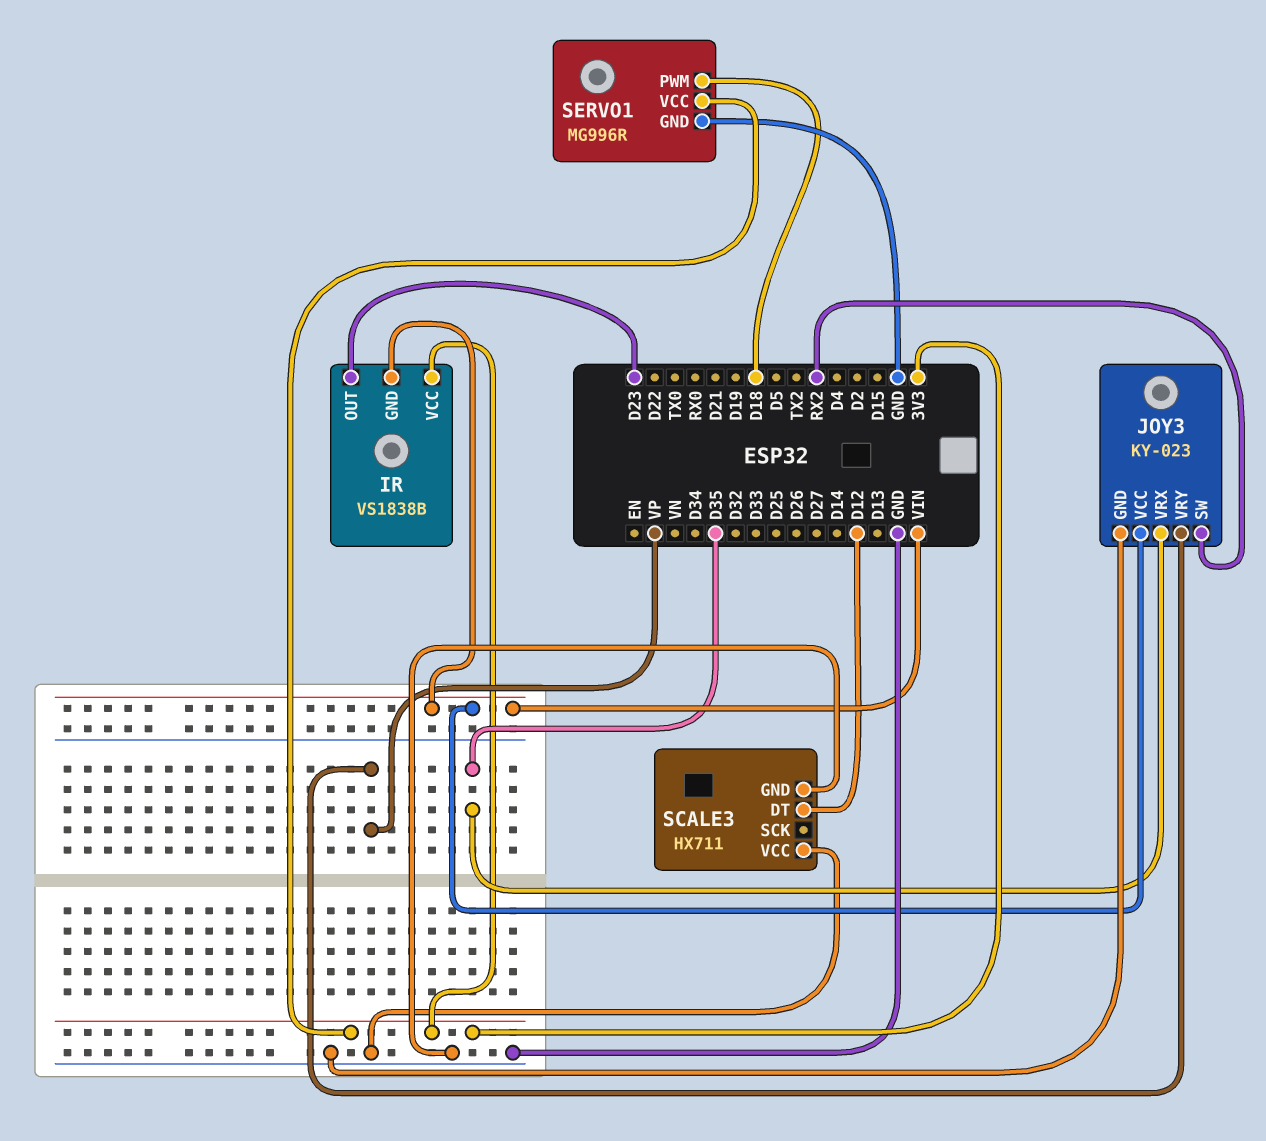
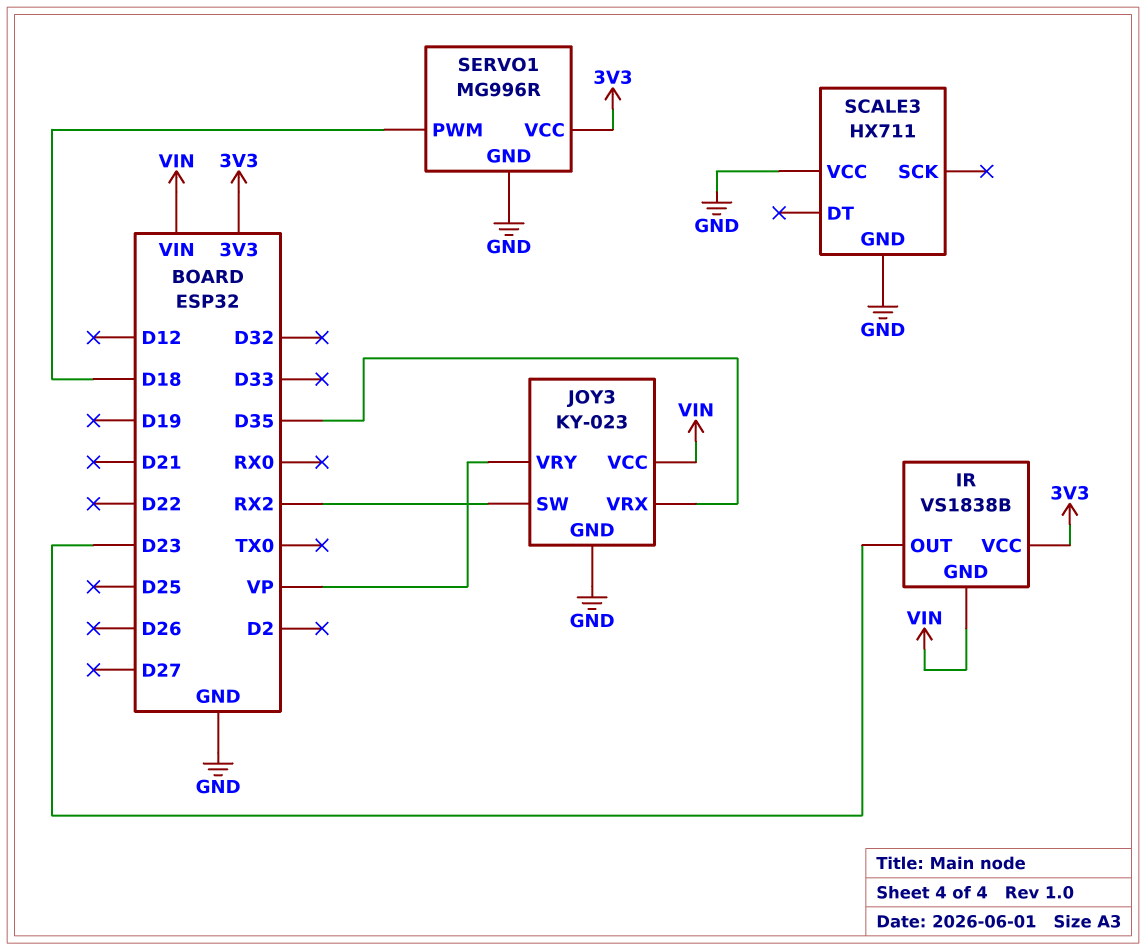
SCALE3 pin DT: D12 -> none

